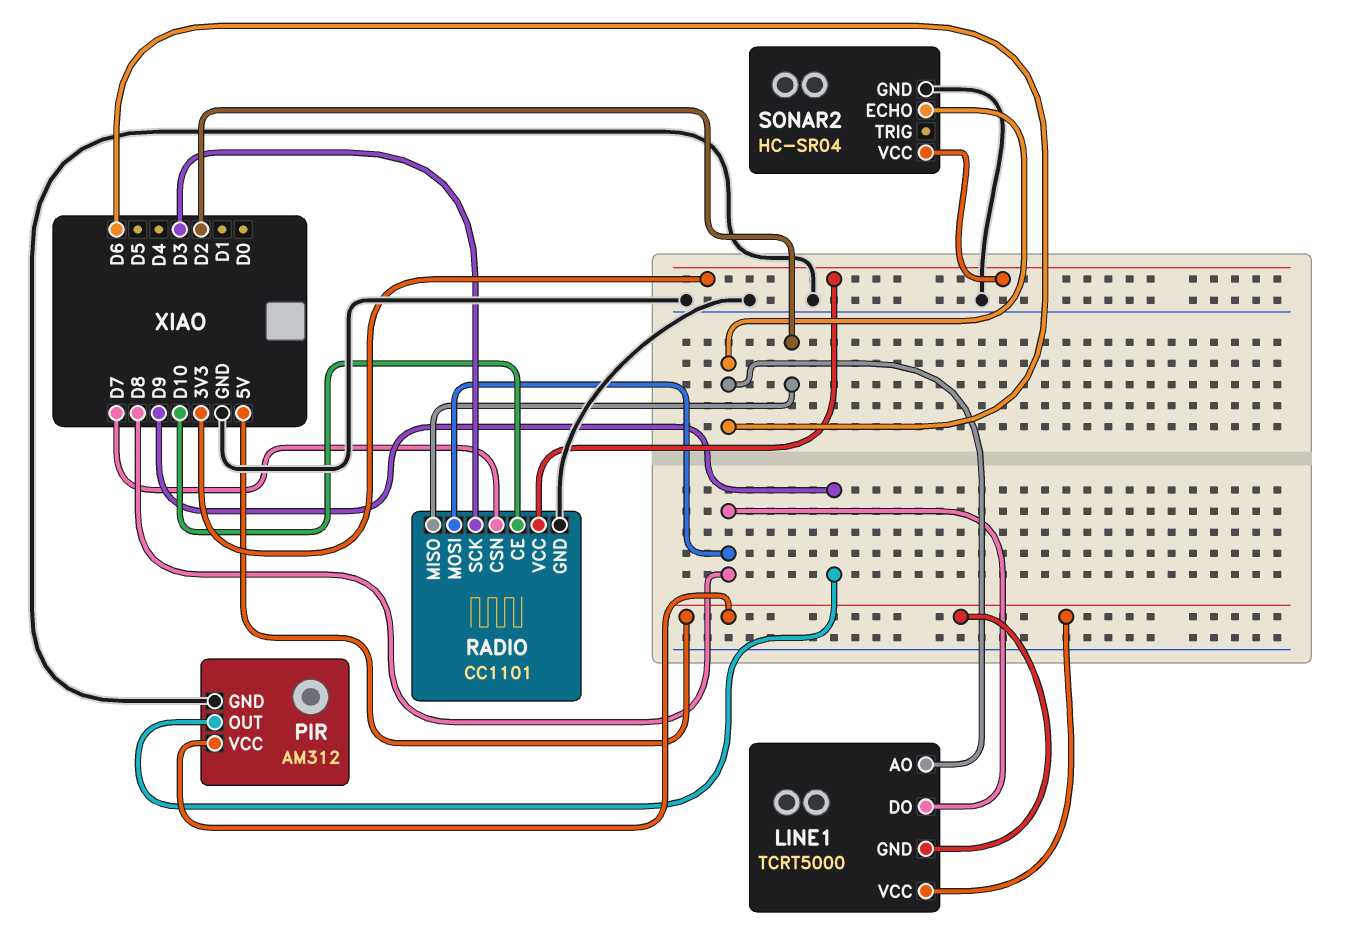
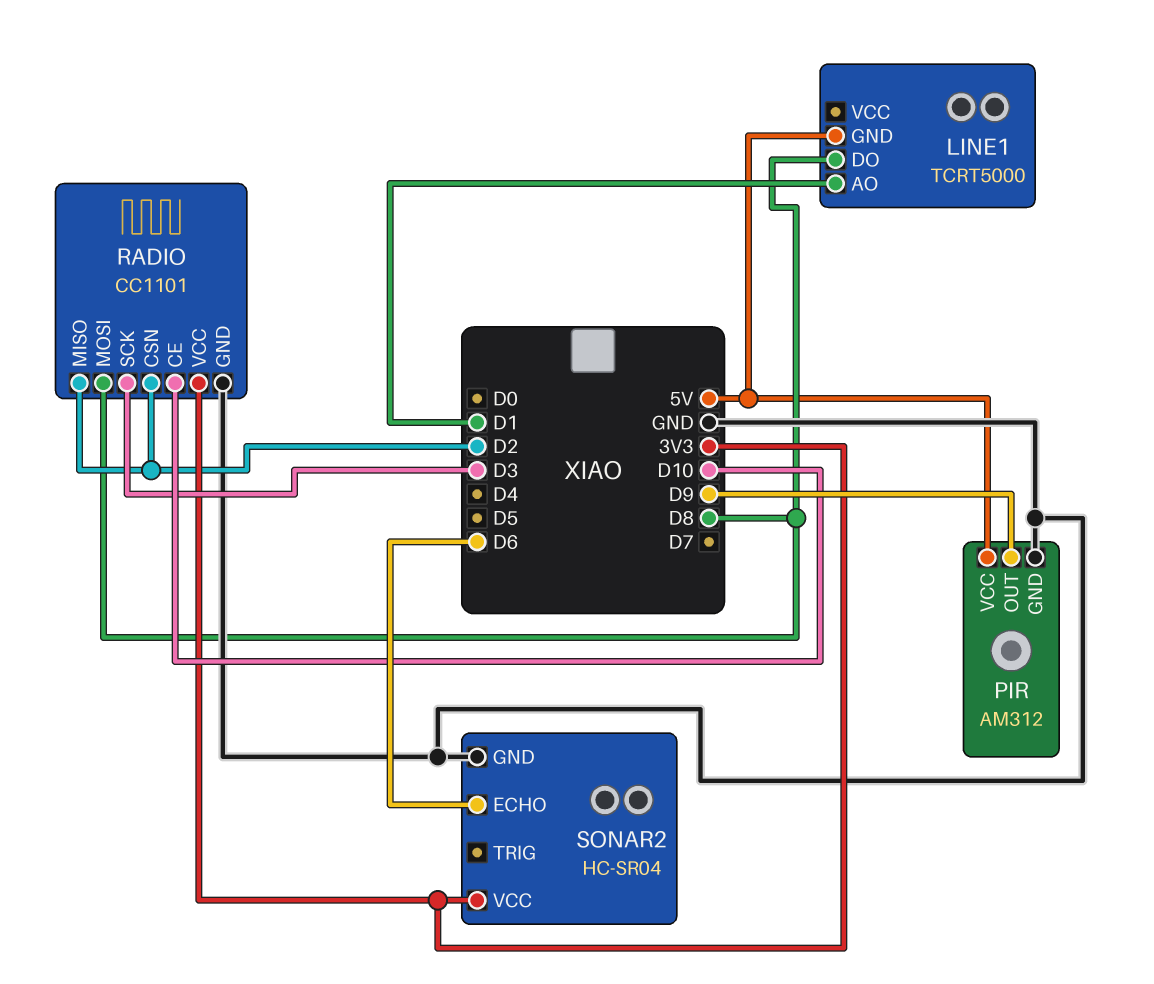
LINE1 pin AO: D6 -> D1
LINE1 pin VCC: 5V -> none
RADIO pin CSN: D7 -> D2

